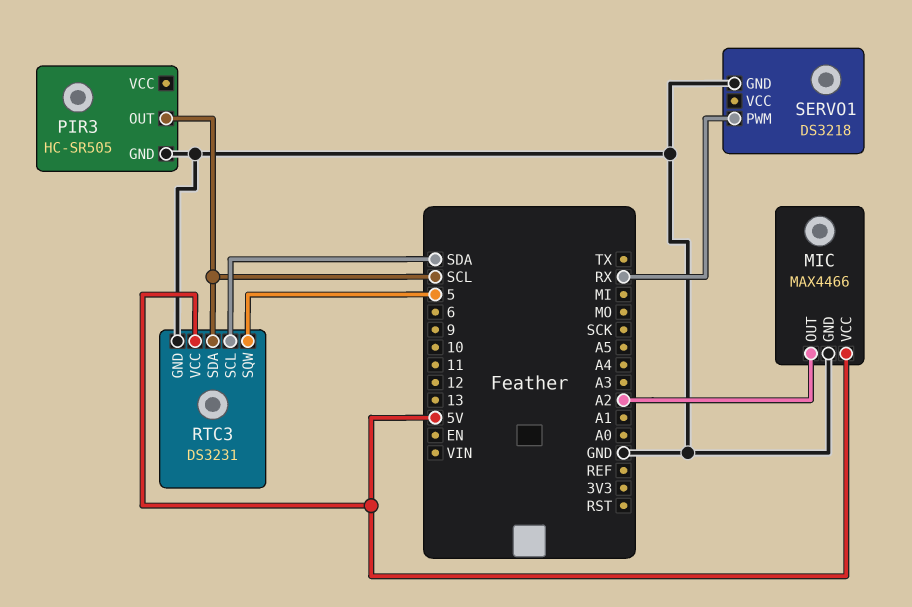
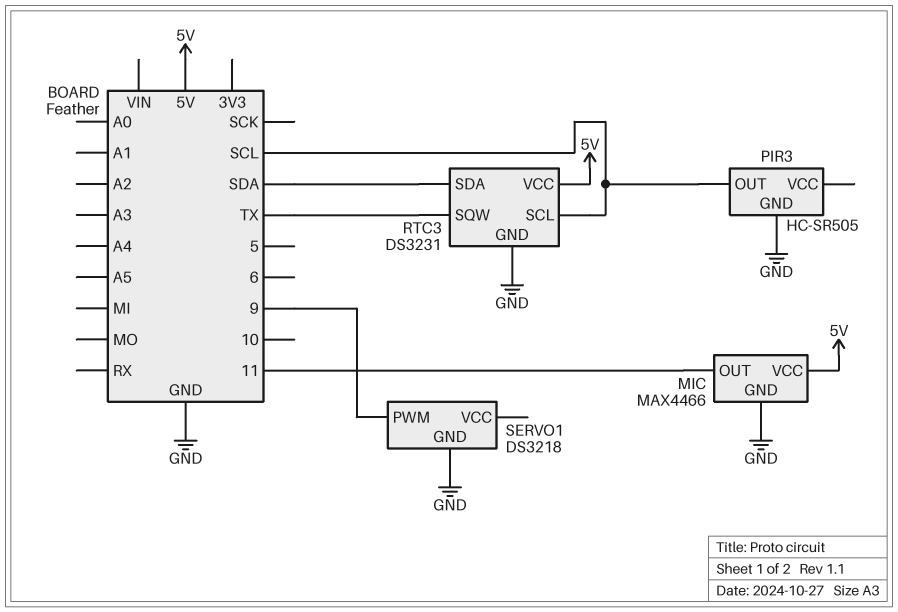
MIC pin OUT: A2 -> 11
RTC3 pin SCL: SDA -> SCL
RTC3 pin SDA: SCL -> SDA
RTC3 pin SQW: 5 -> TX
SERVO1 pin PWM: RX -> 9

